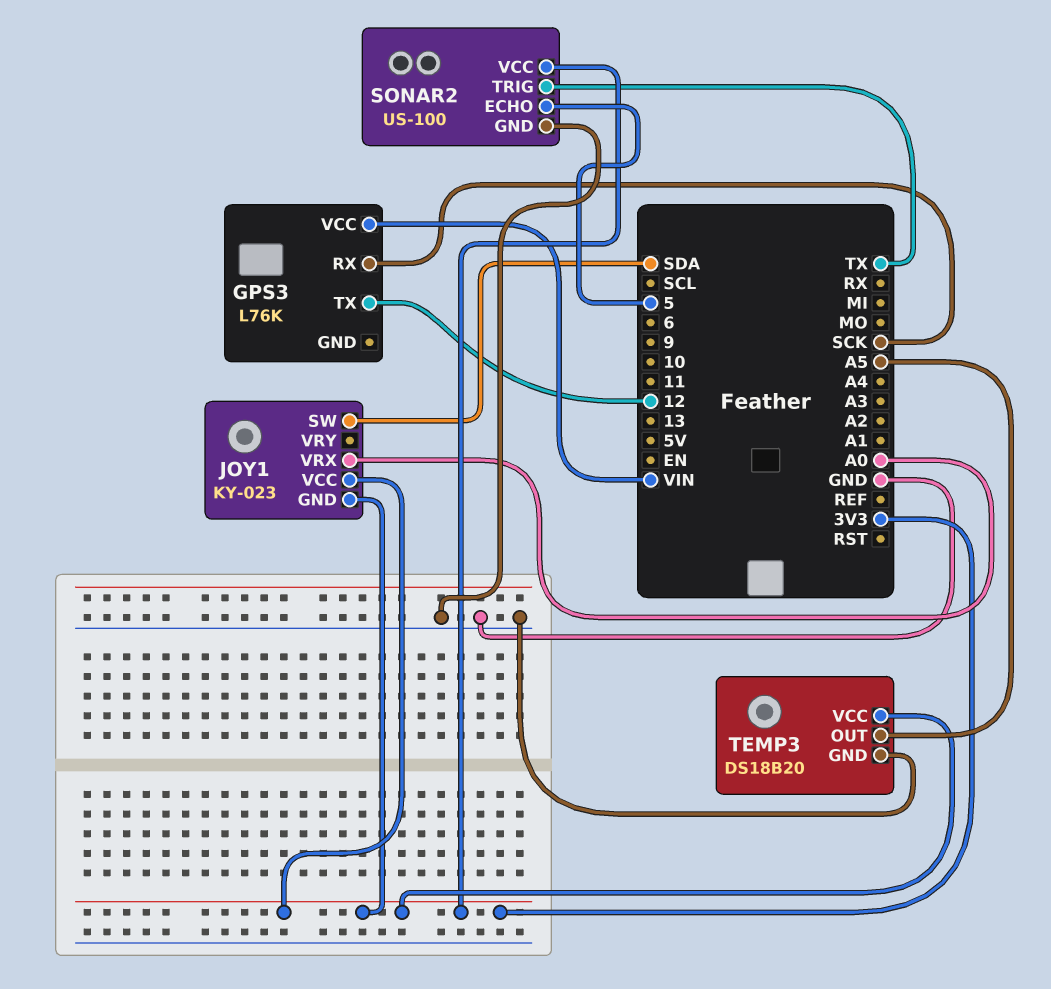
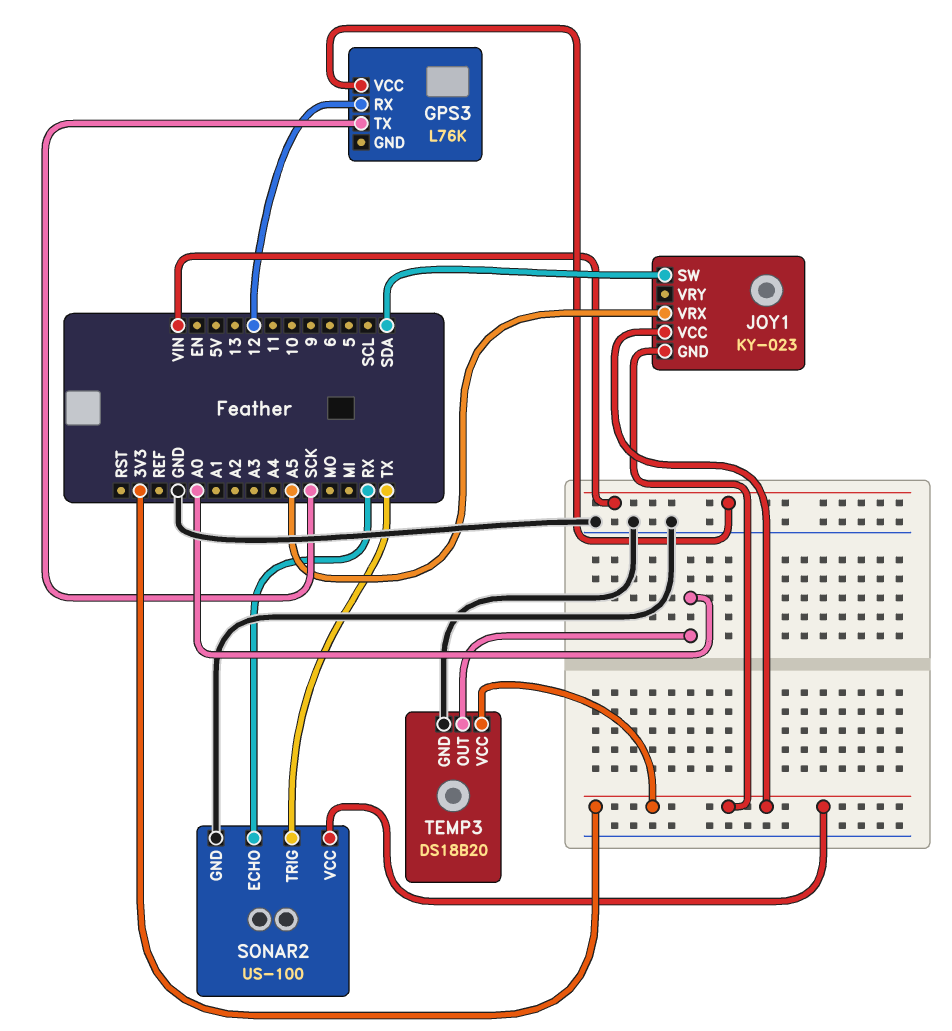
GPS3 pin RX: SCK -> 12
GPS3 pin TX: 12 -> SCK
JOY1 pin VRX: A0 -> A5
SONAR2 pin ECHO: 5 -> RX
TEMP3 pin OUT: A5 -> A0

